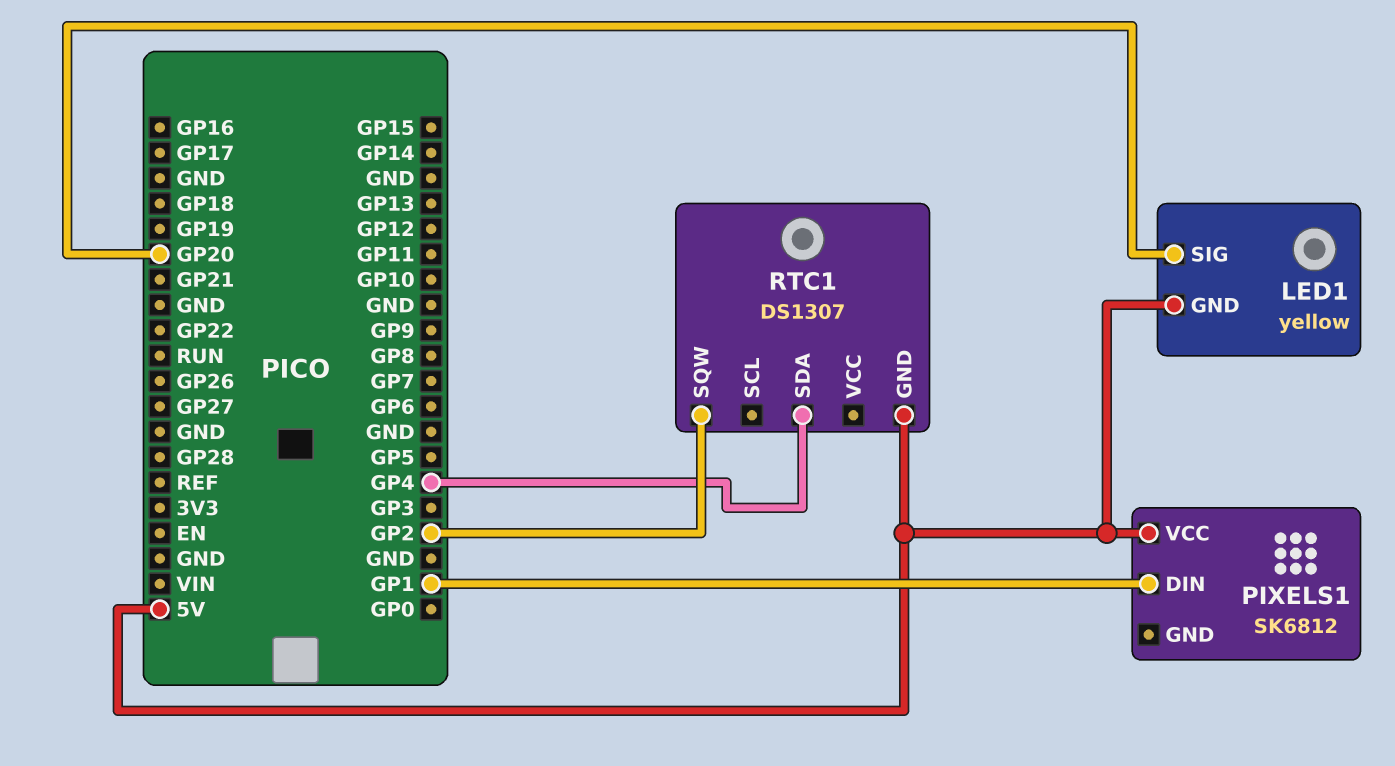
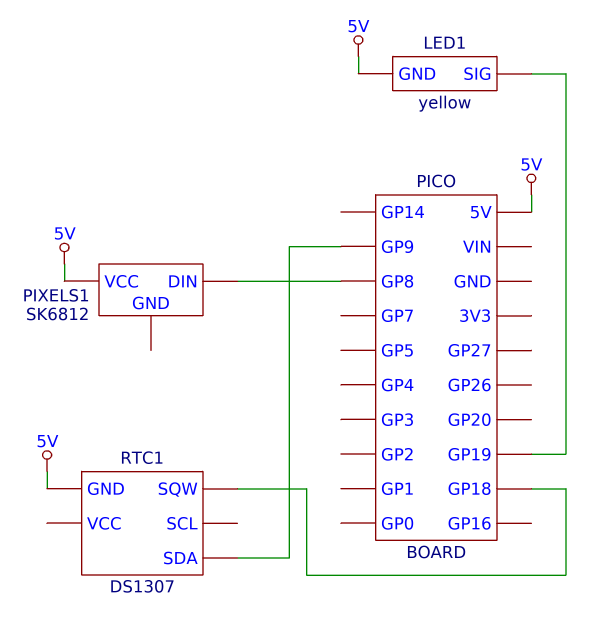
LED1 pin SIG: GP20 -> GP19
PIXELS1 pin DIN: GP1 -> GP8
RTC1 pin SDA: GP4 -> GP9
RTC1 pin SQW: GP2 -> GP18

